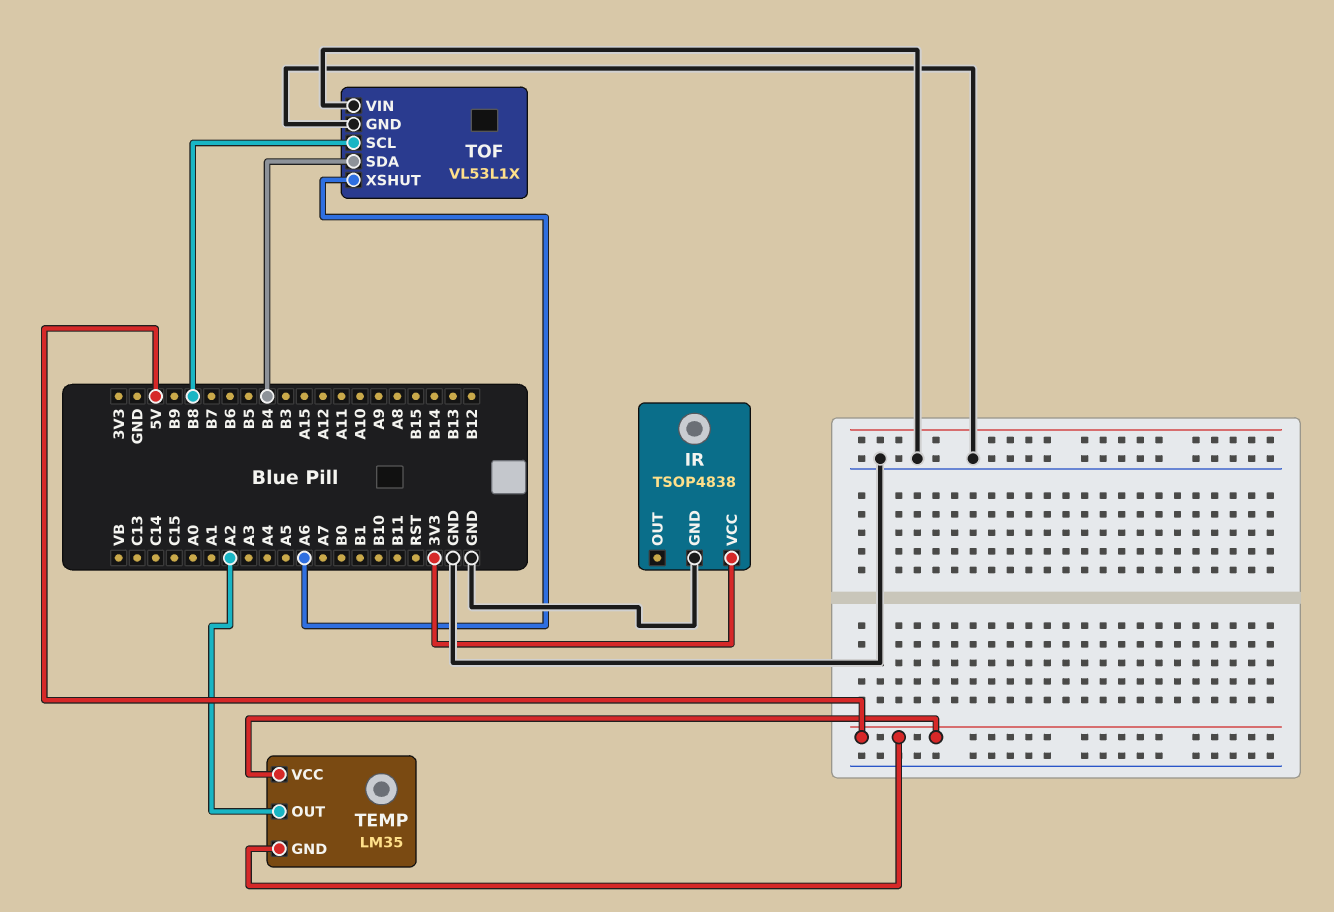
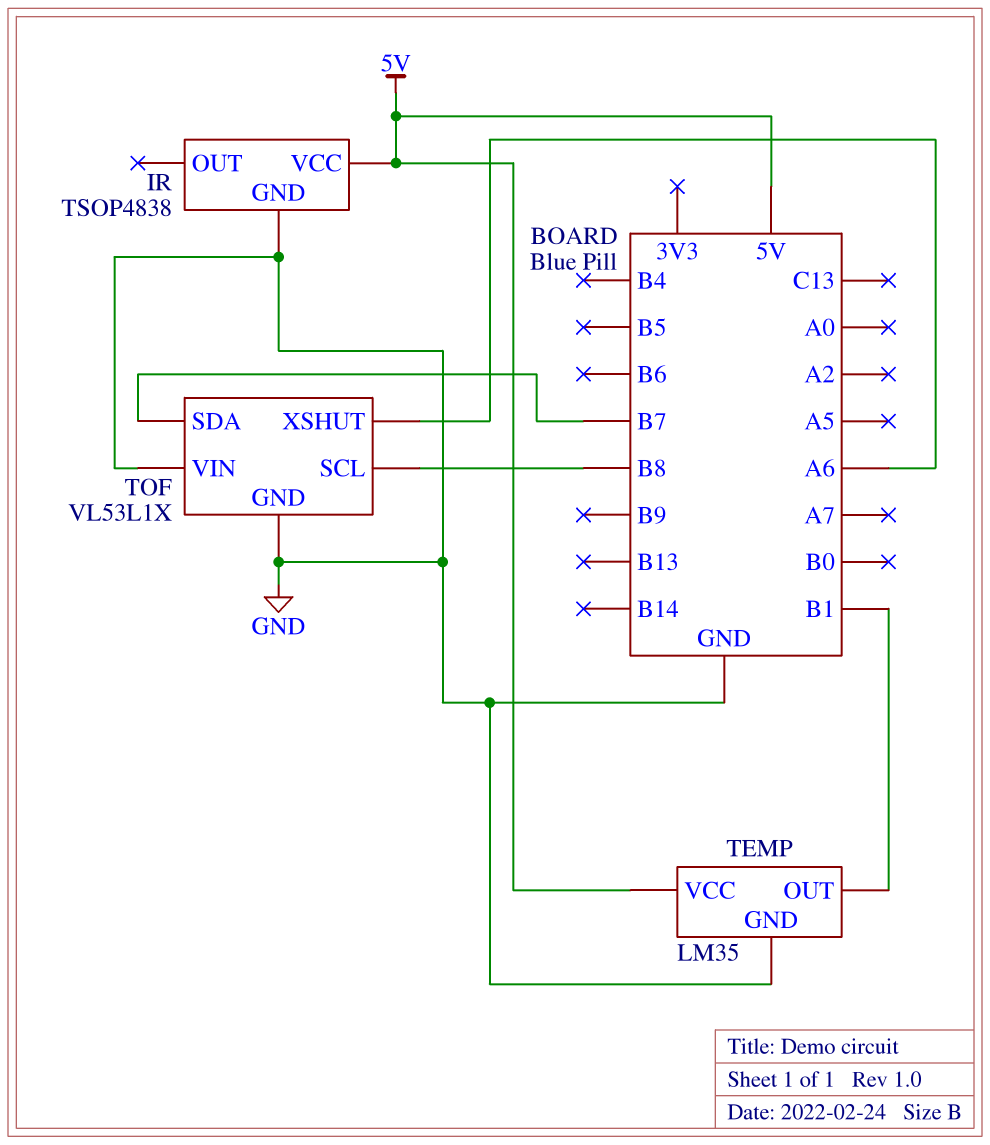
IR pin VCC: 3V3 -> 5V
TEMP pin GND: 5V -> GND
TEMP pin OUT: A2 -> B1
TOF pin SDA: B4 -> B7

